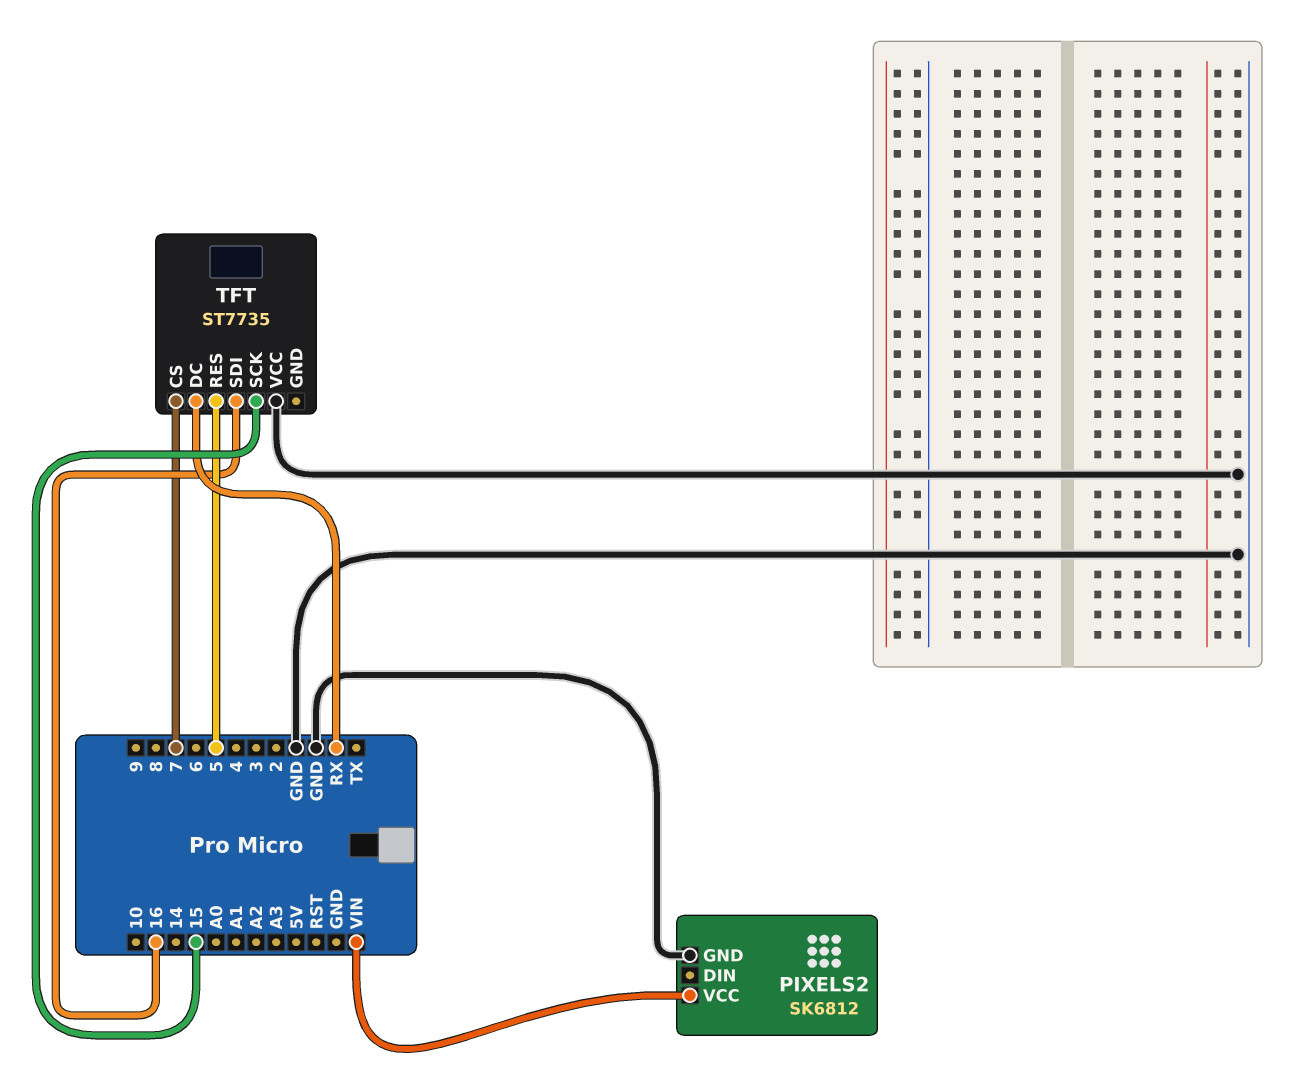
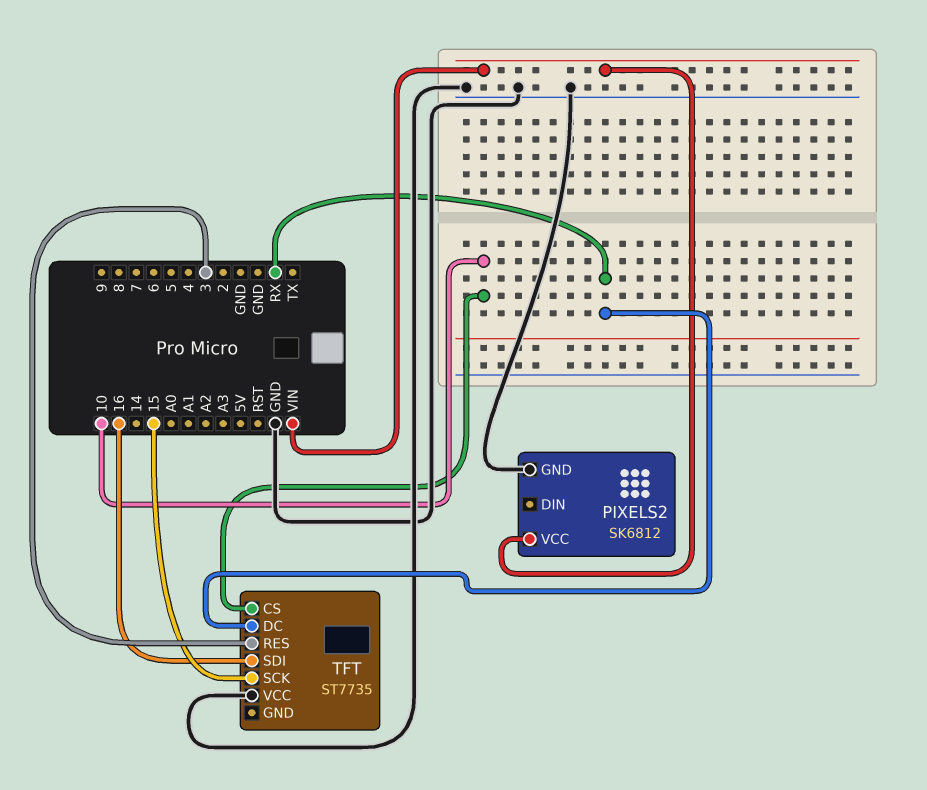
TFT pin CS: 7 -> 10
TFT pin RES: 5 -> 3

